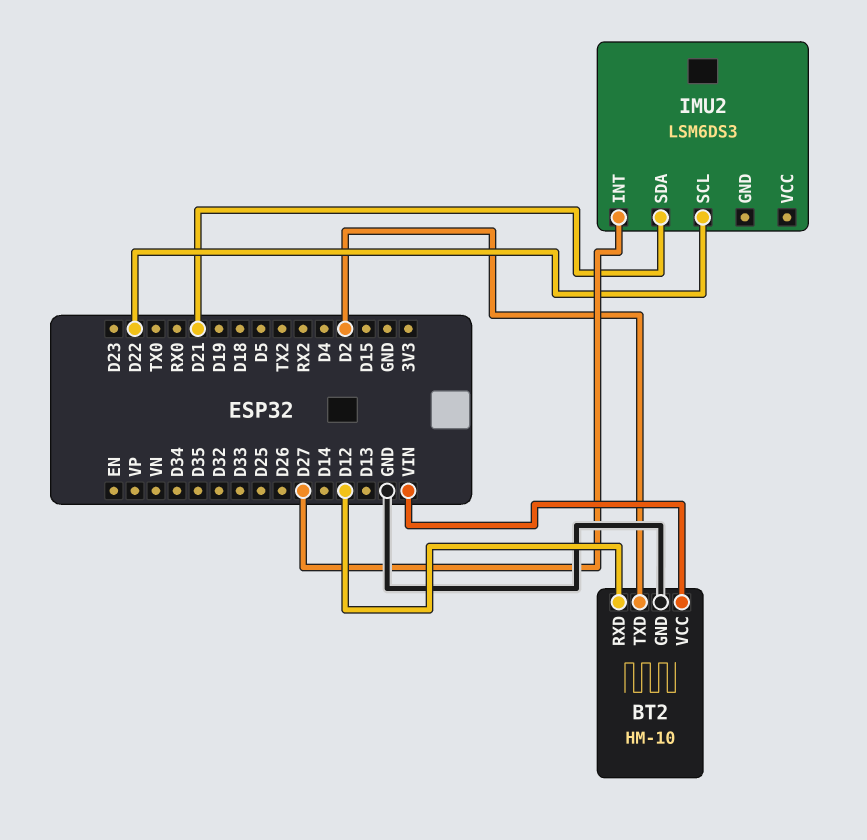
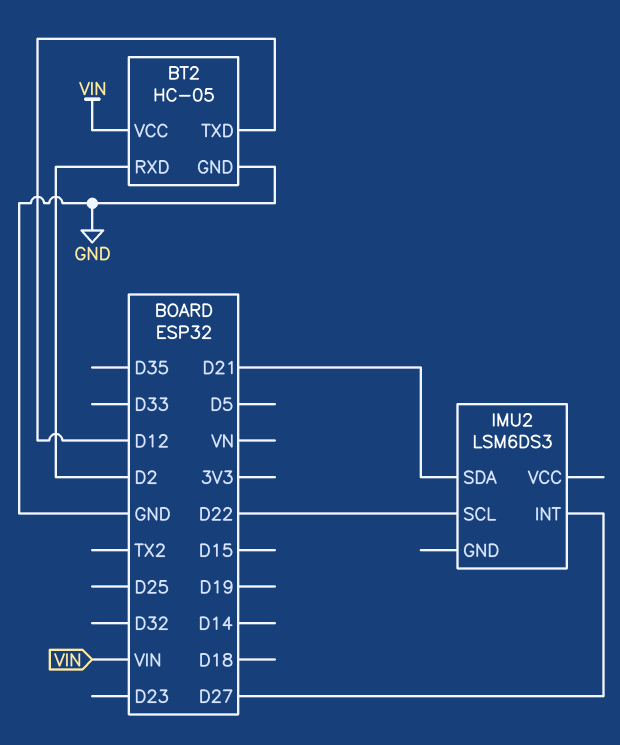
BT2: HM-10 -> HC-05
BT2 pin RXD: D12 -> D2
BT2 pin TXD: D2 -> D12

